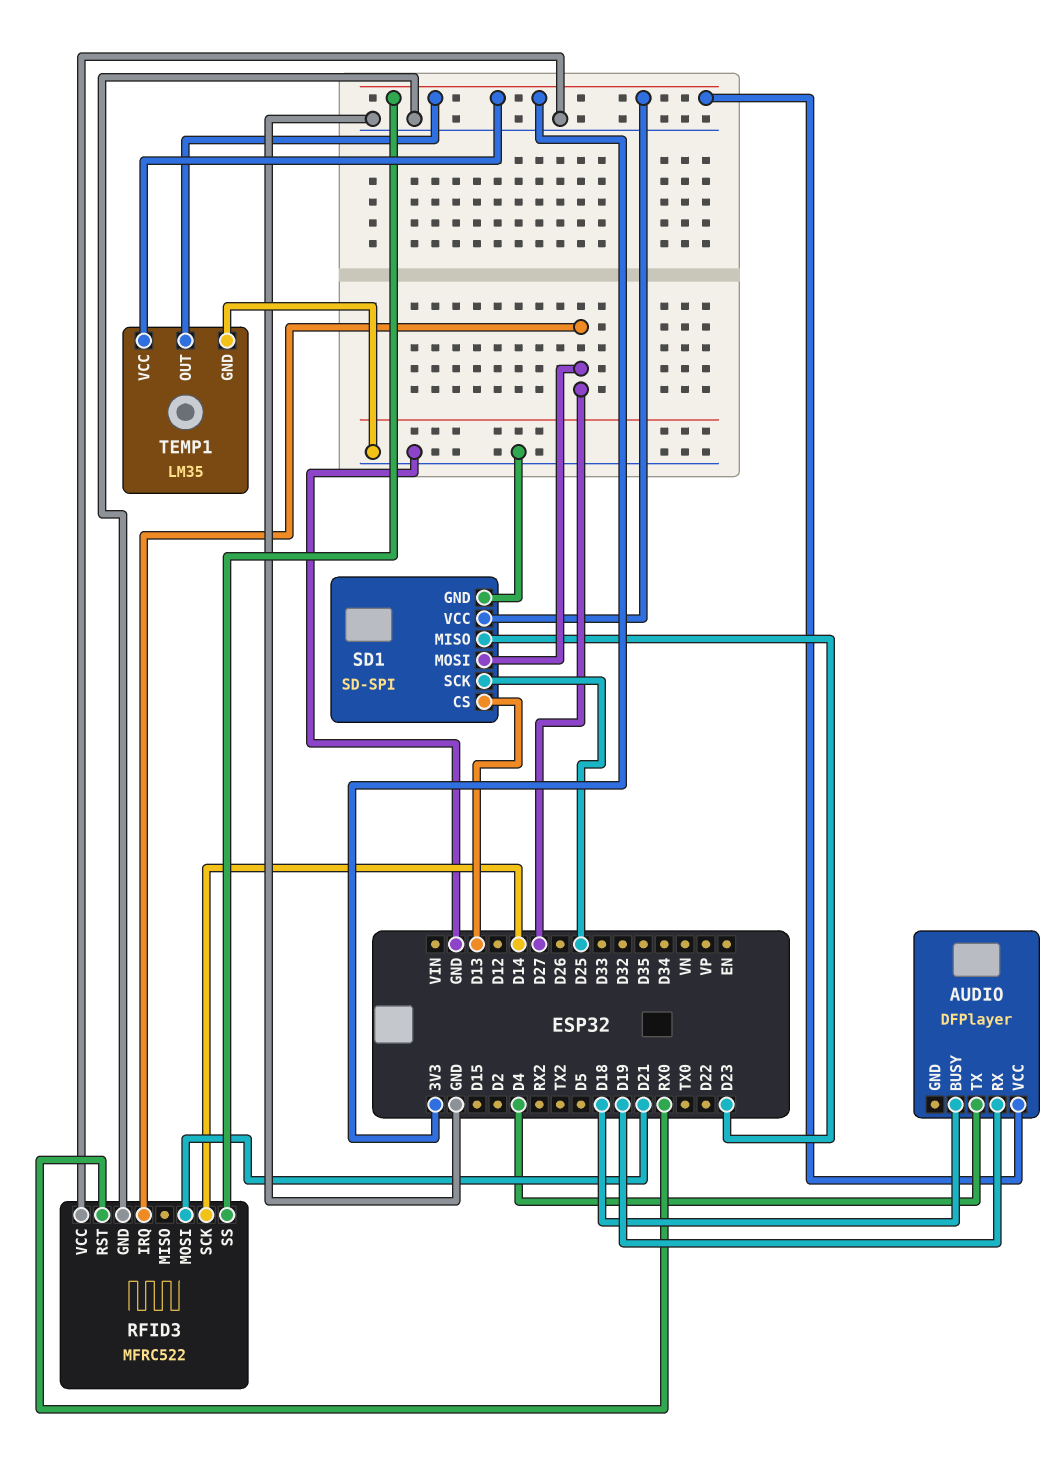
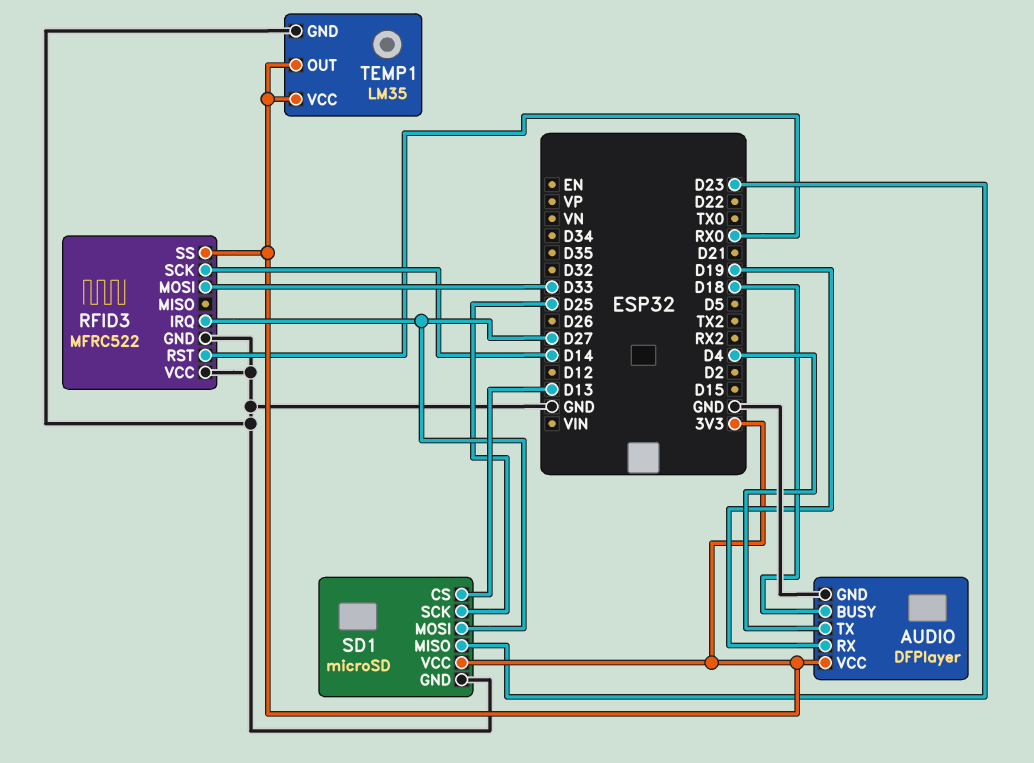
AUDIO pin GND: none -> GND
RFID3 pin MOSI: D21 -> D33
SD1: SD-SPI -> microSD

